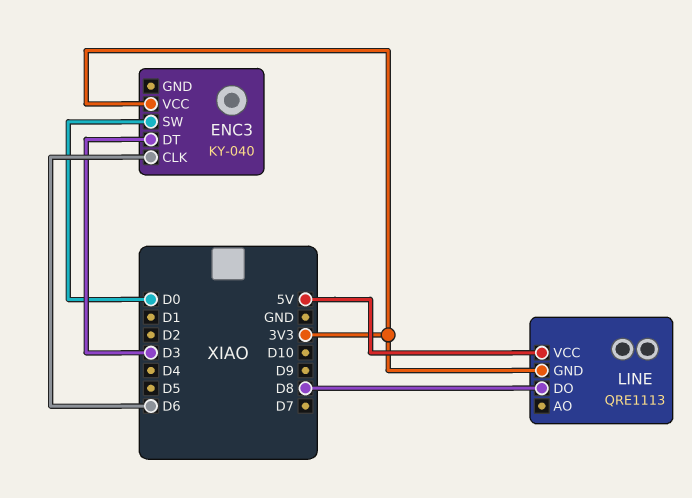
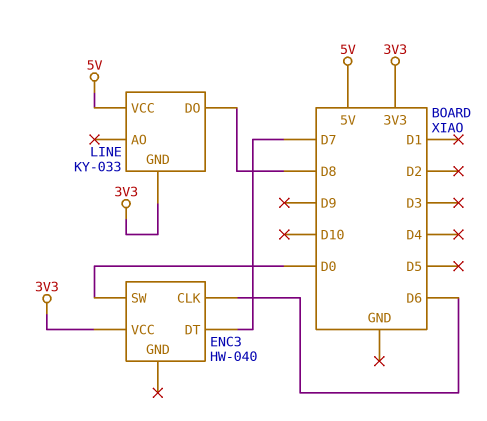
ENC3: KY-040 -> HW-040
ENC3 pin DT: D3 -> D7
LINE: QRE1113 -> KY-033

